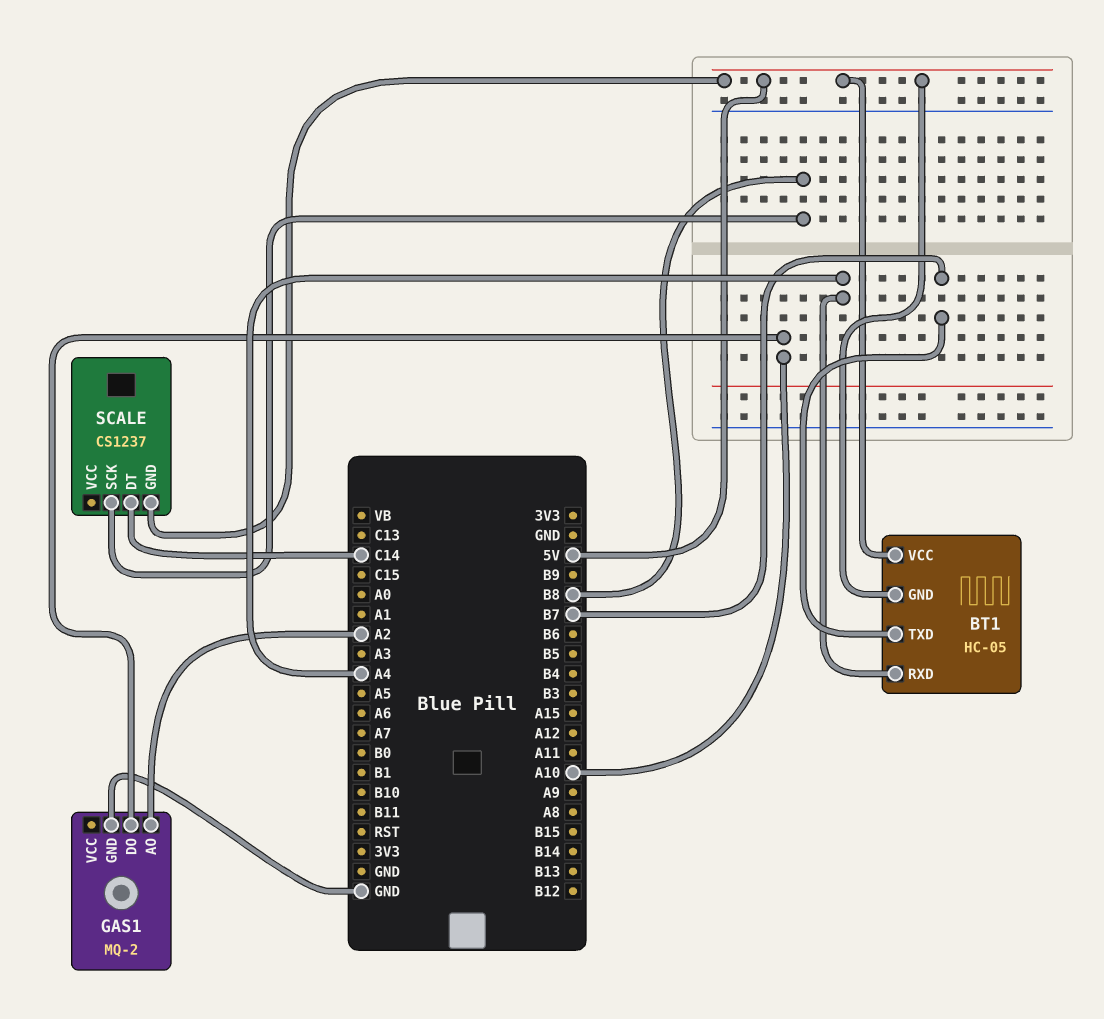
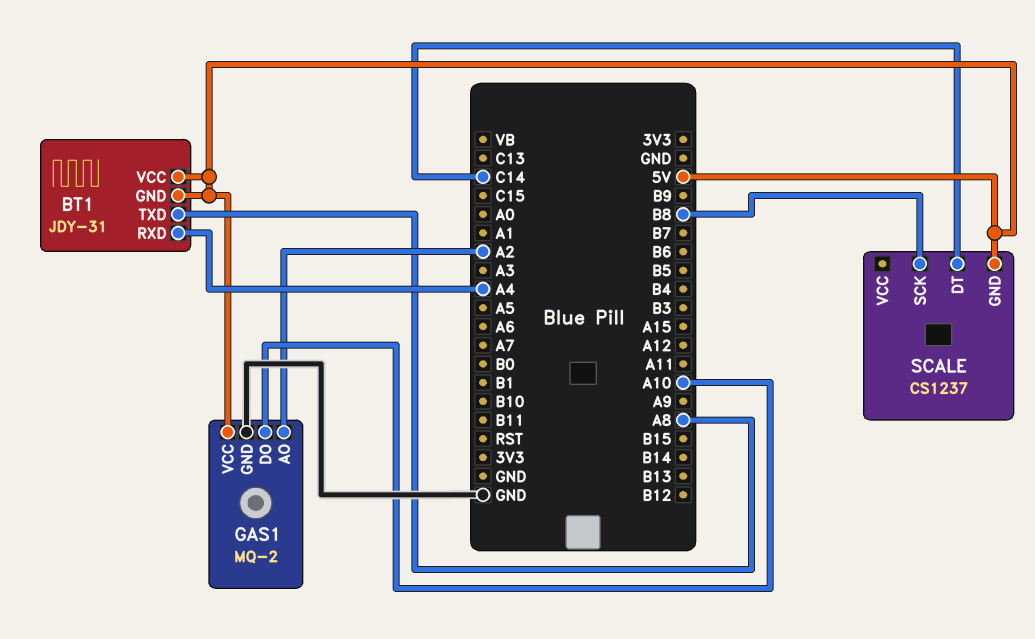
BT1: HC-05 -> JDY-31
BT1 pin TXD: B7 -> A8
GAS1 pin VCC: none -> 5V

